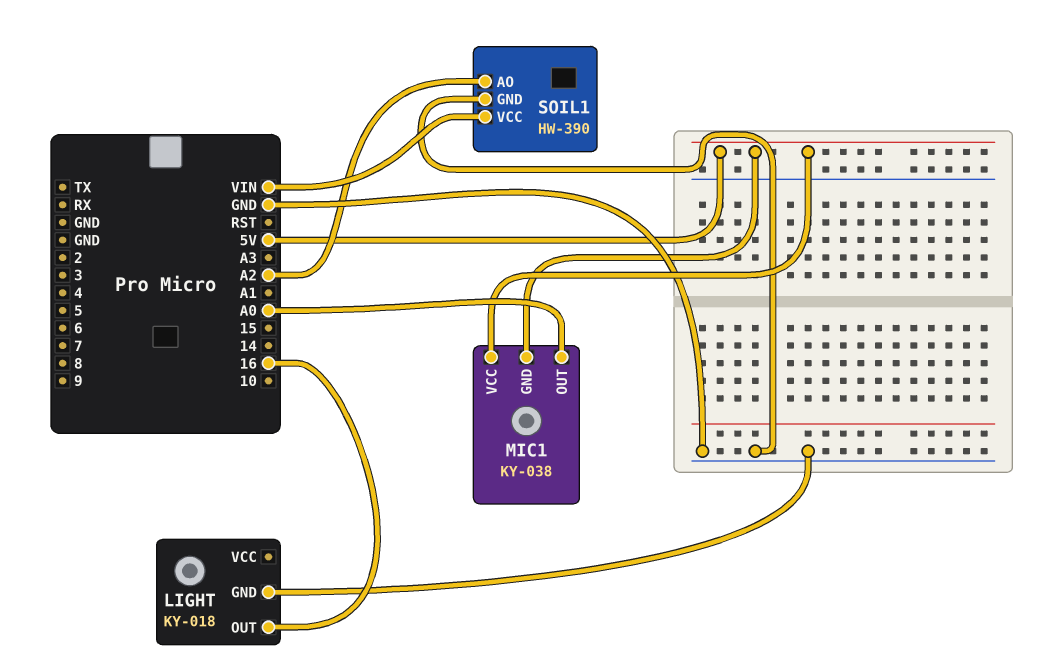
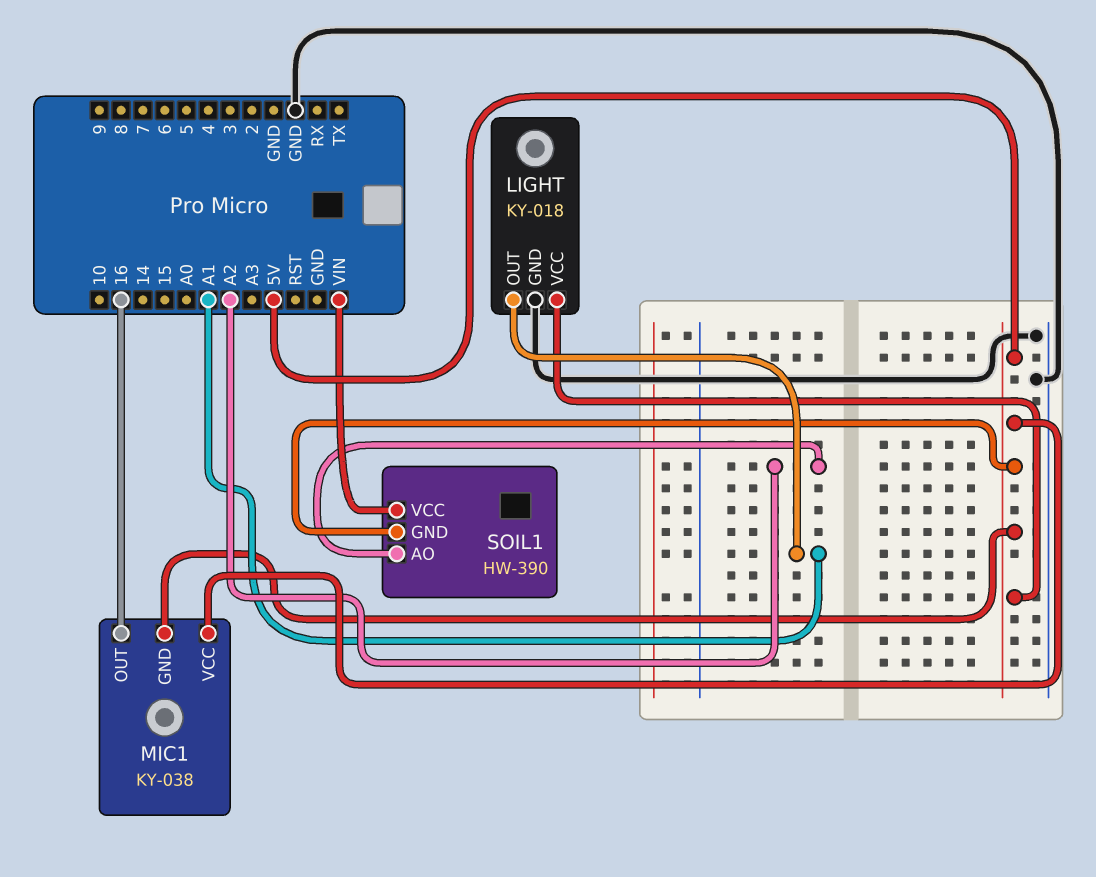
LIGHT pin OUT: 16 -> A1
LIGHT pin VCC: none -> 5V
MIC1 pin OUT: A0 -> 16
SOIL1 pin GND: GND -> 5V

